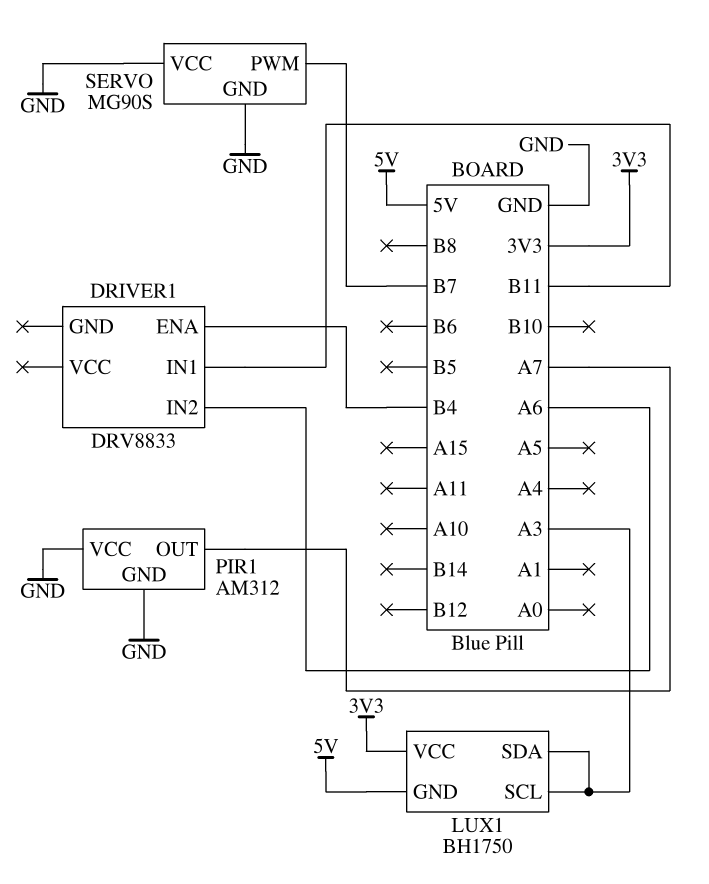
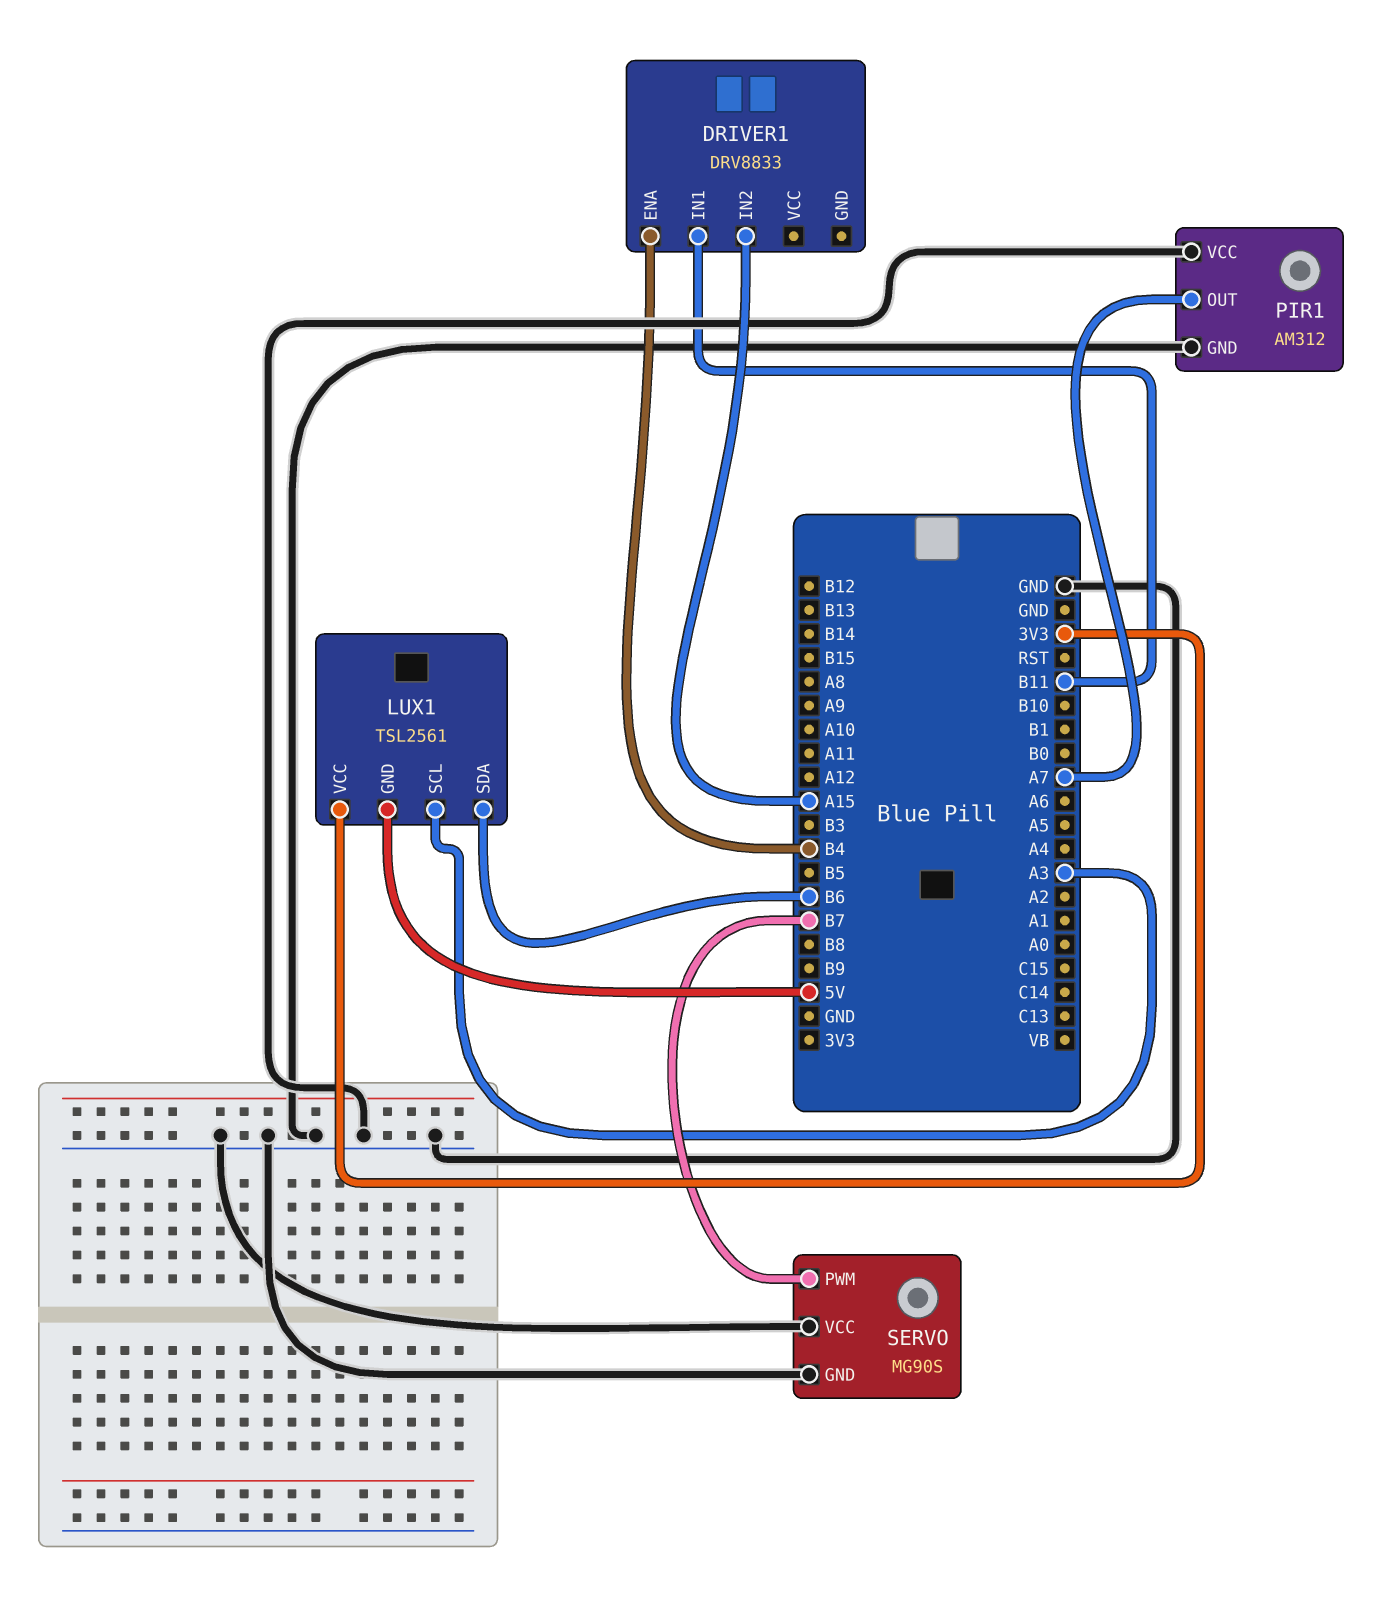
DRIVER1 pin IN2: A6 -> A15
LUX1: BH1750 -> TSL2561
LUX1 pin SDA: A3 -> B6

